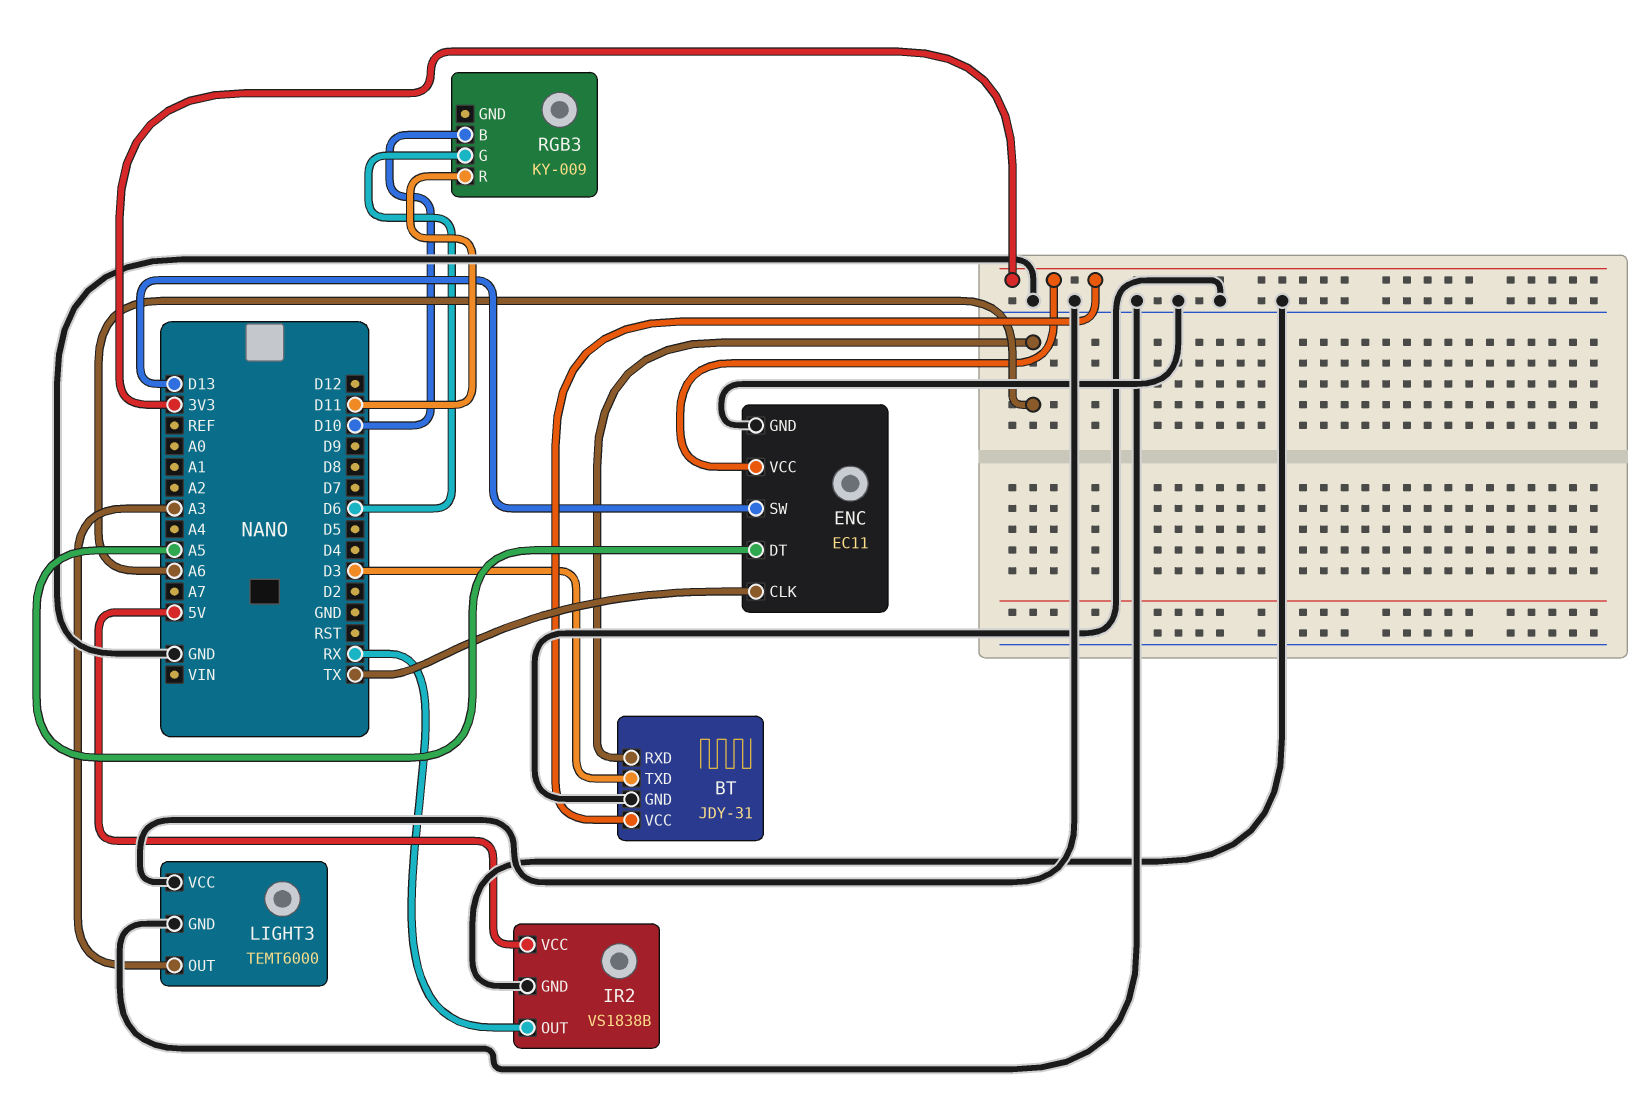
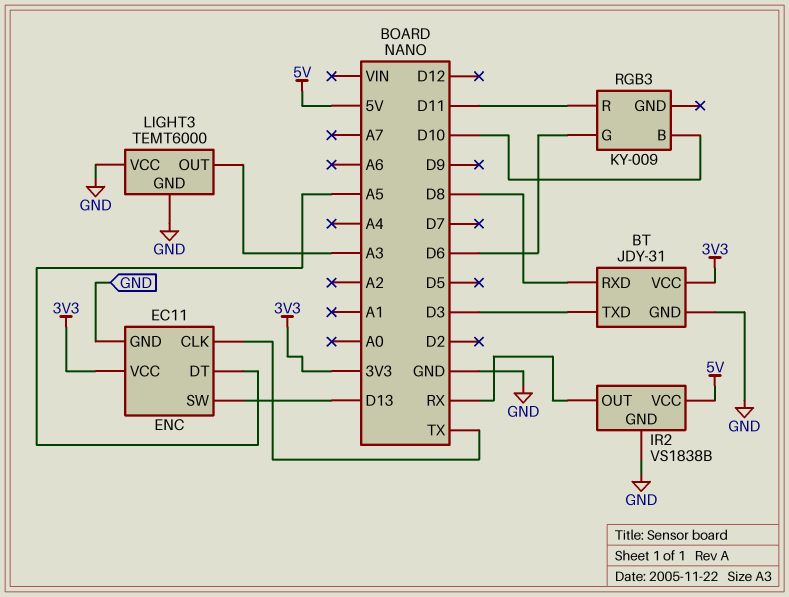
BT pin RXD: A6 -> D8

